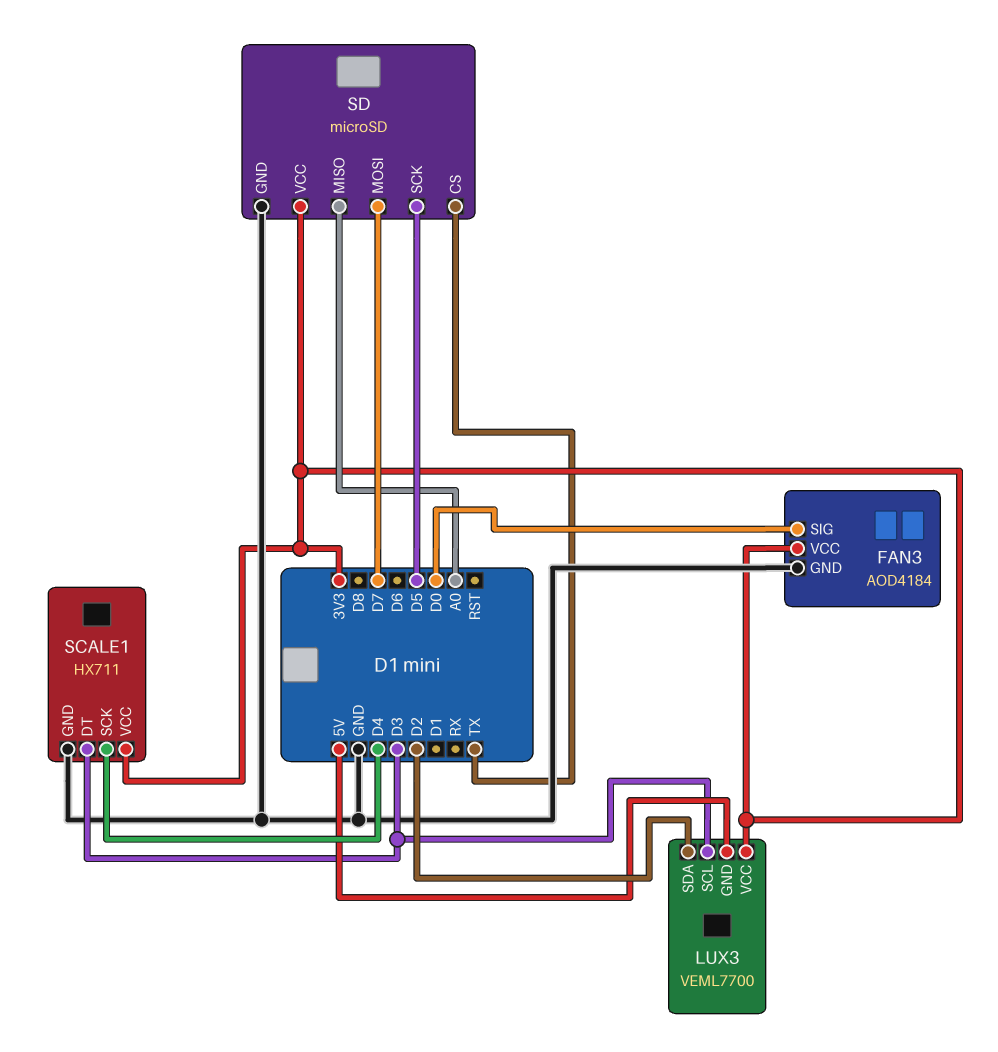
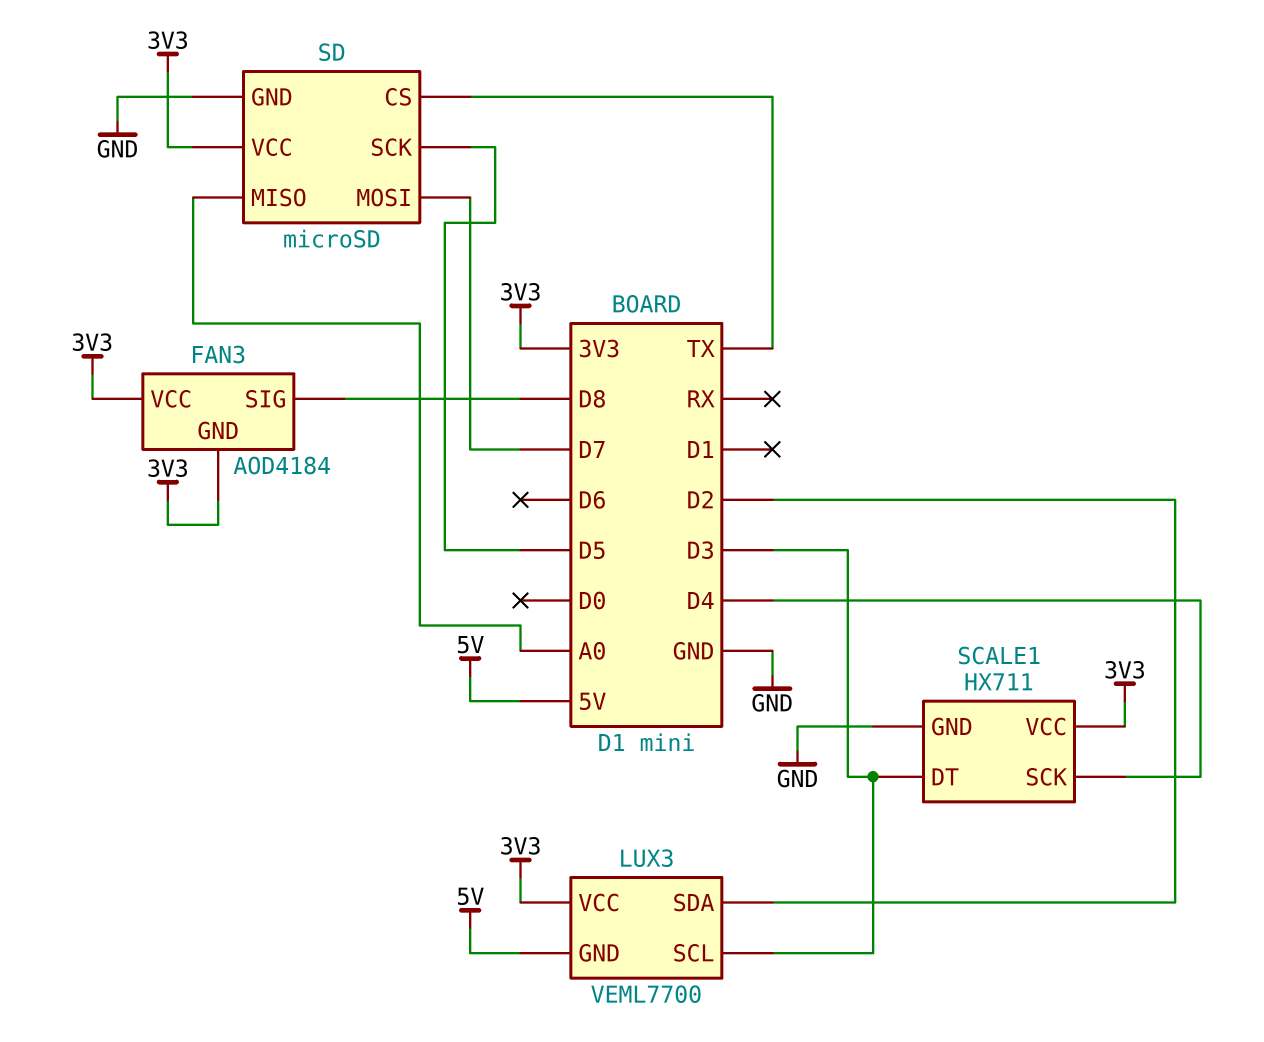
FAN3 pin GND: GND -> 3V3
FAN3 pin SIG: D0 -> D8

